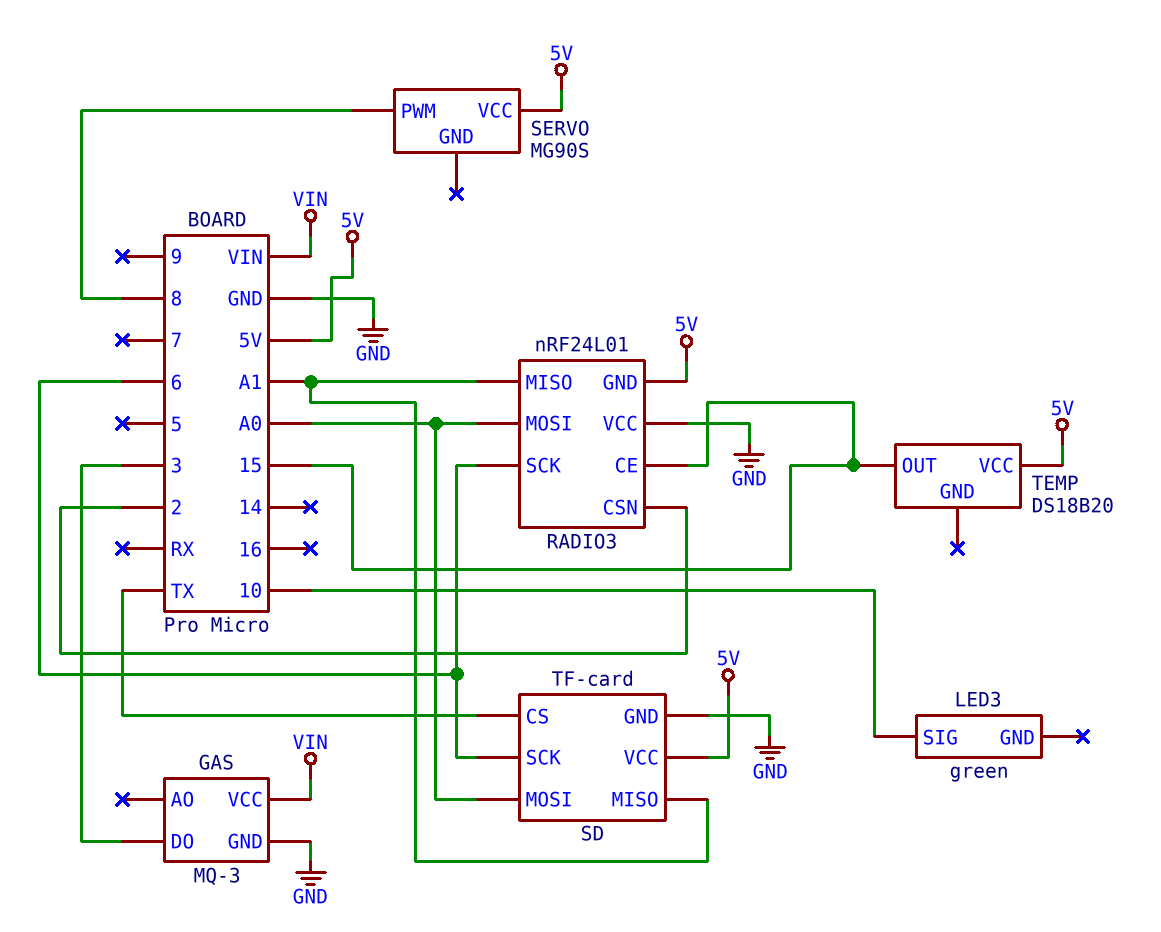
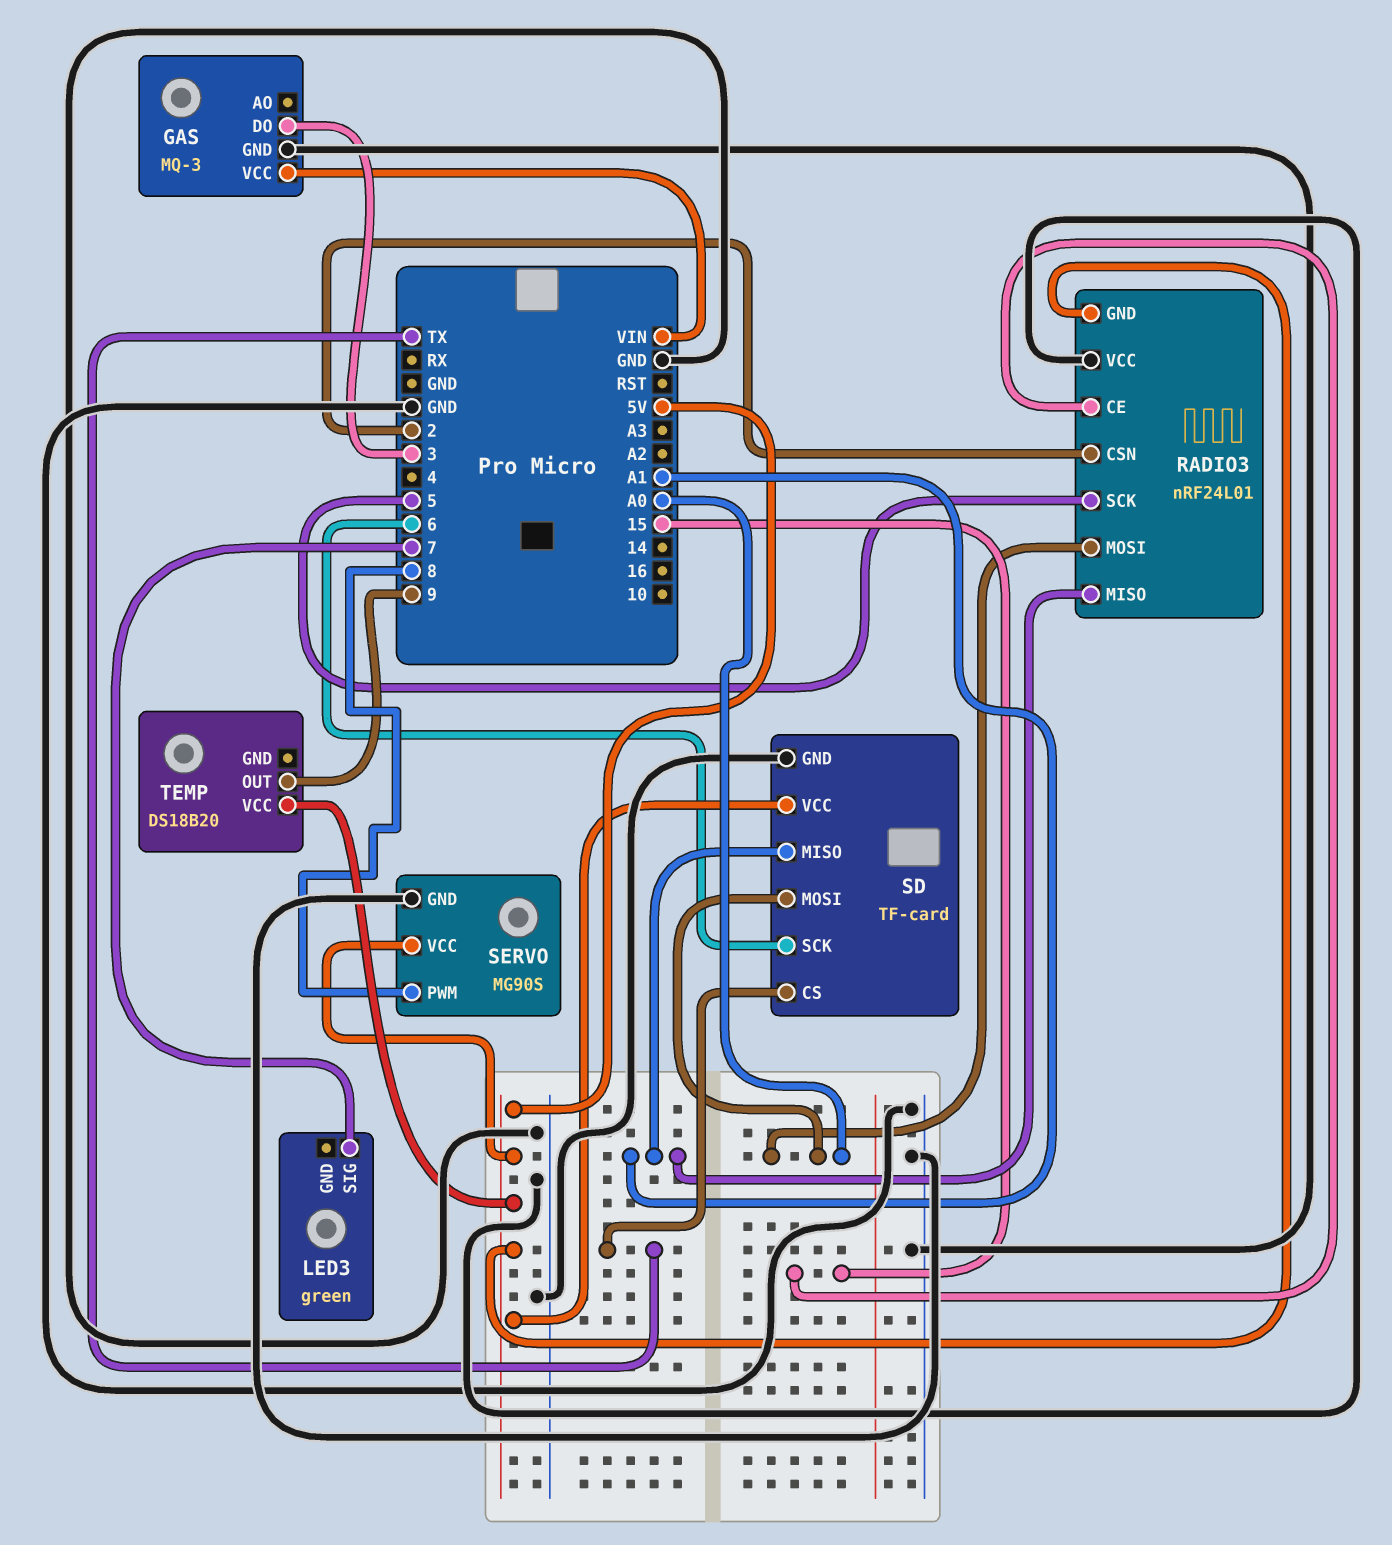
LED3 pin SIG: 10 -> 7
RADIO3 pin SCK: 6 -> 5
SERVO pin GND: none -> GND
TEMP pin OUT: 15 -> 9

